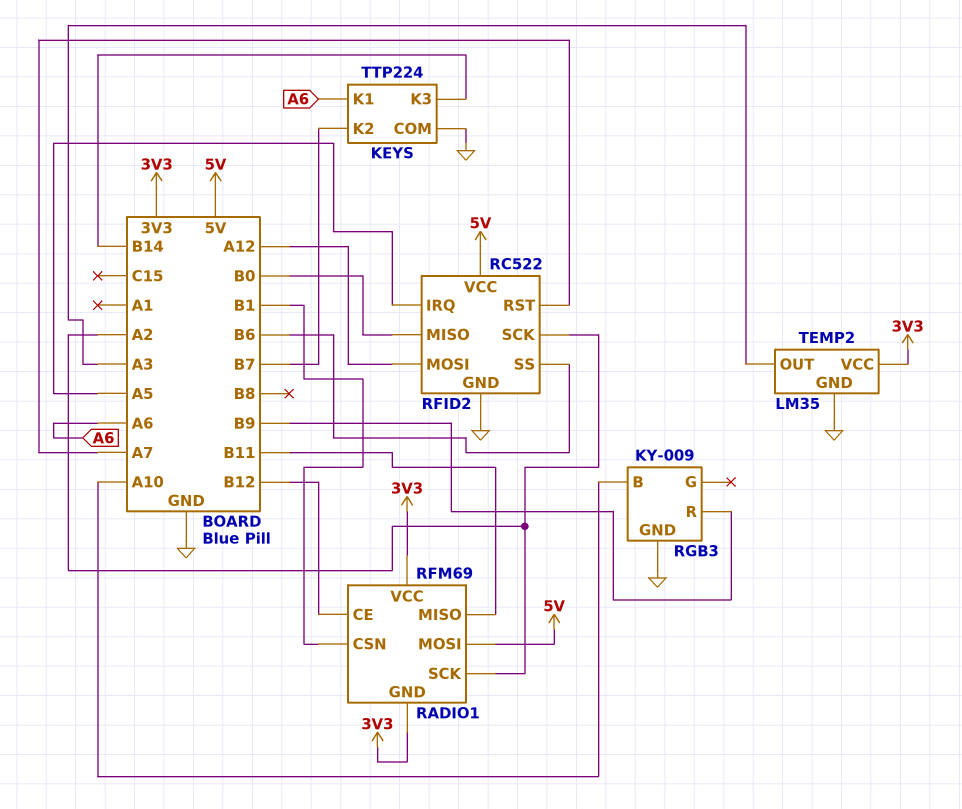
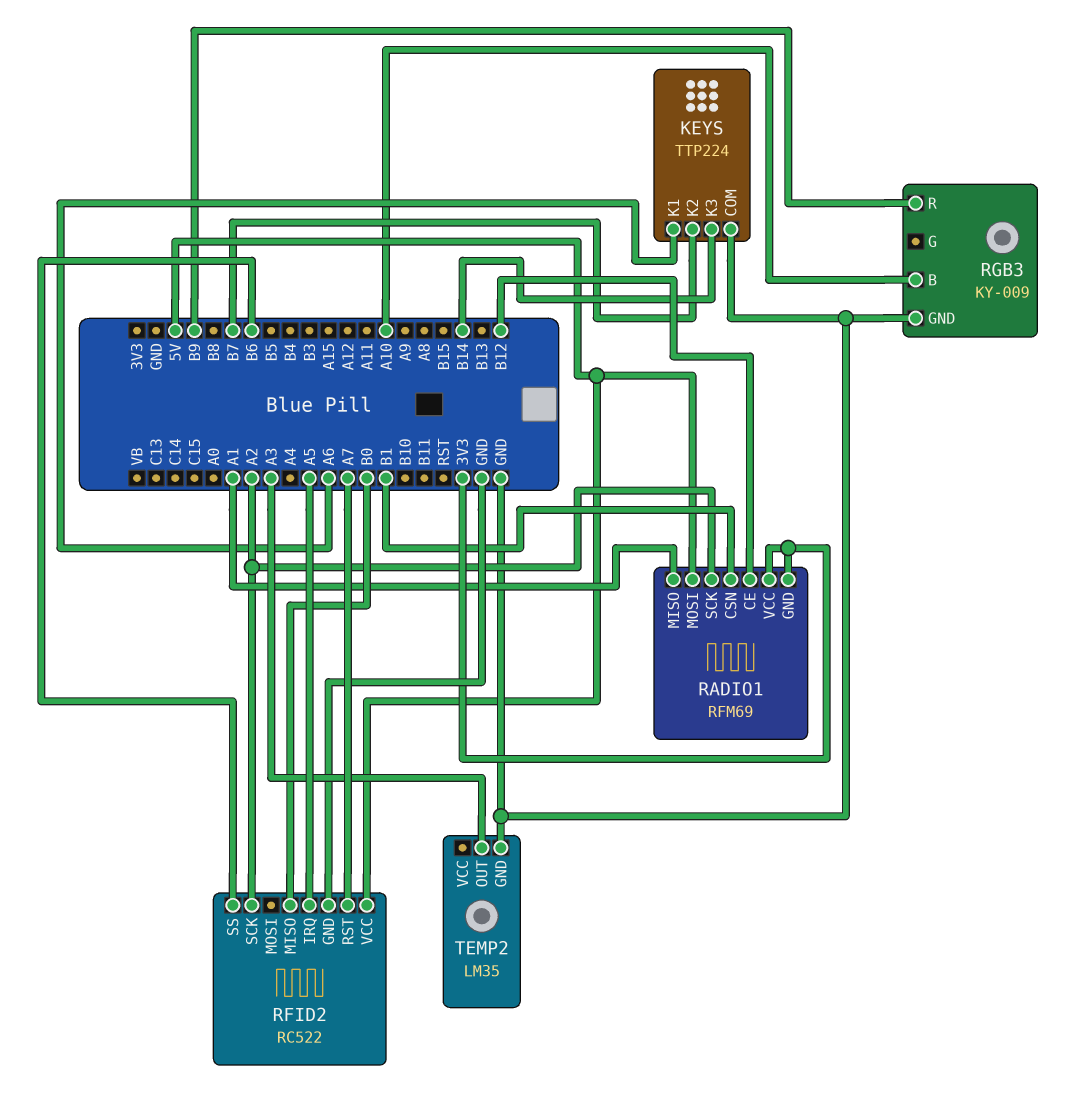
RADIO1 pin MISO: B11 -> A1
RFID2 pin MOSI: A12 -> none
TEMP2 pin VCC: 3V3 -> none

